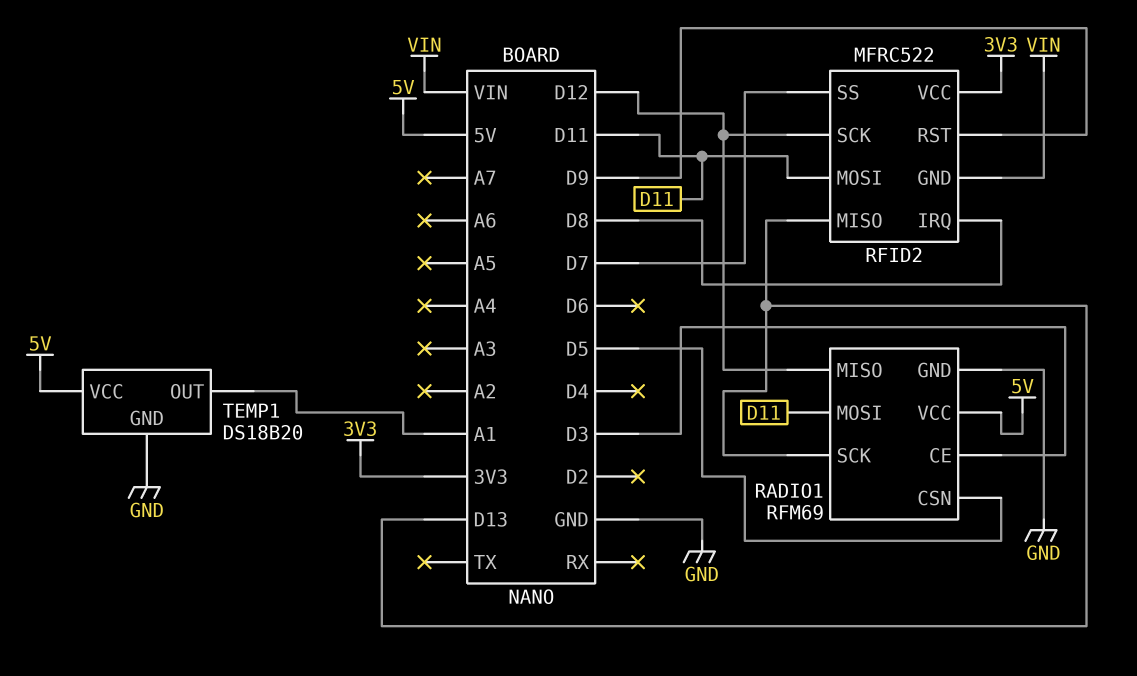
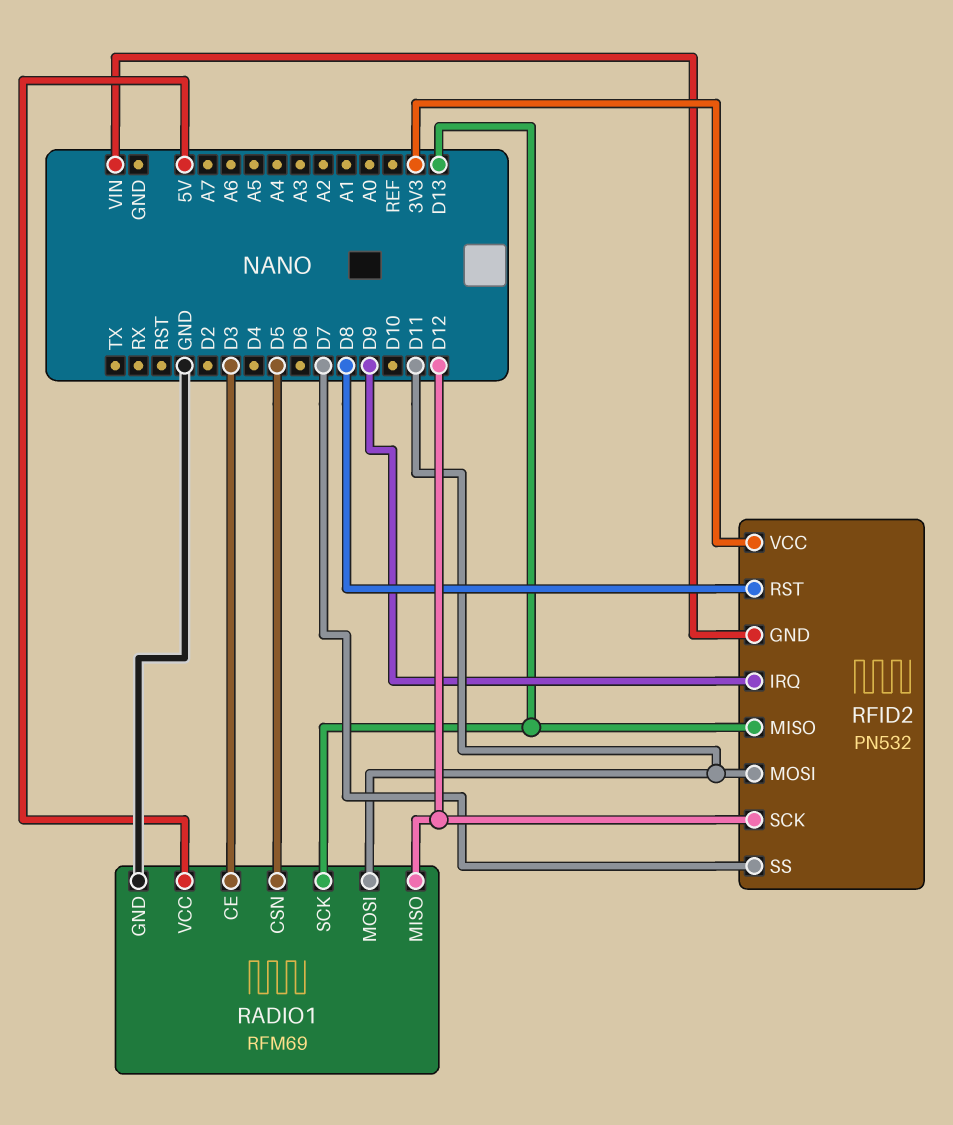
RFID2: MFRC522 -> PN532
RFID2 pin IRQ: D8 -> D9
RFID2 pin RST: D9 -> D8
TEMP1: DS18B20 -> none
TEMP1 pin GND: GND -> none
TEMP1 pin OUT: A1 -> none
TEMP1 pin VCC: 5V -> none

